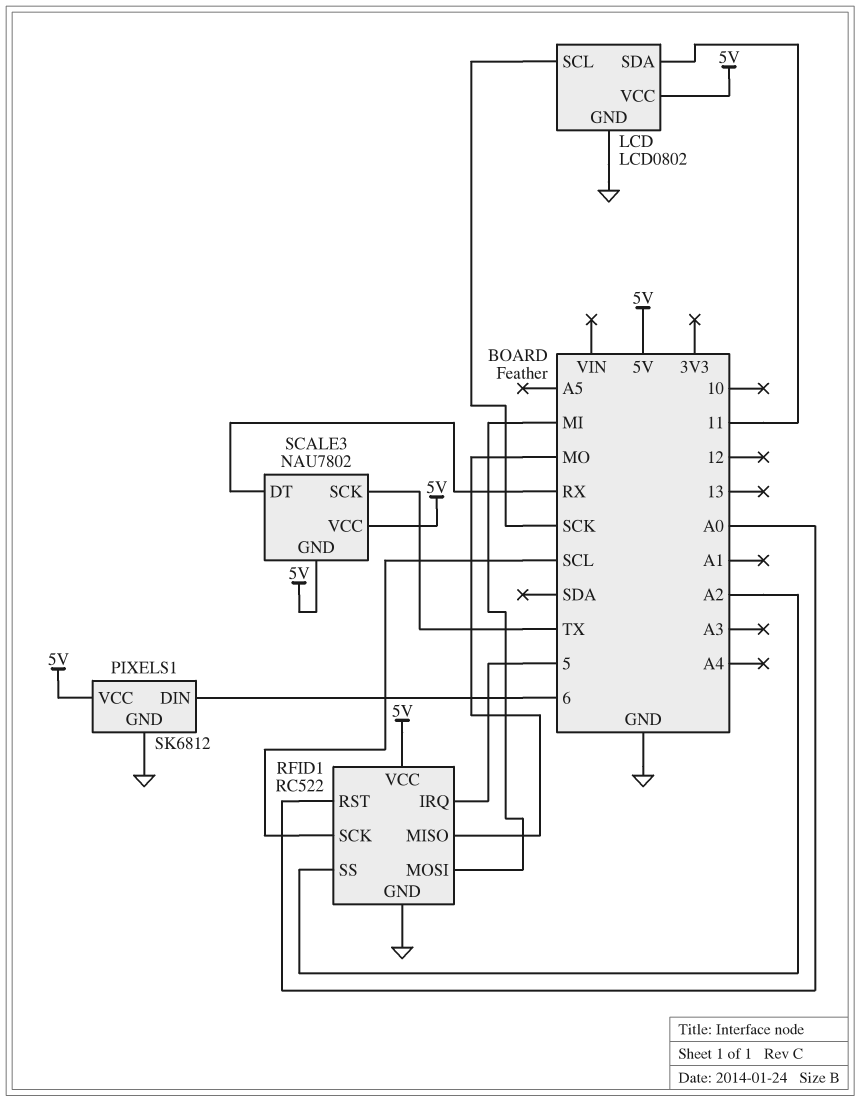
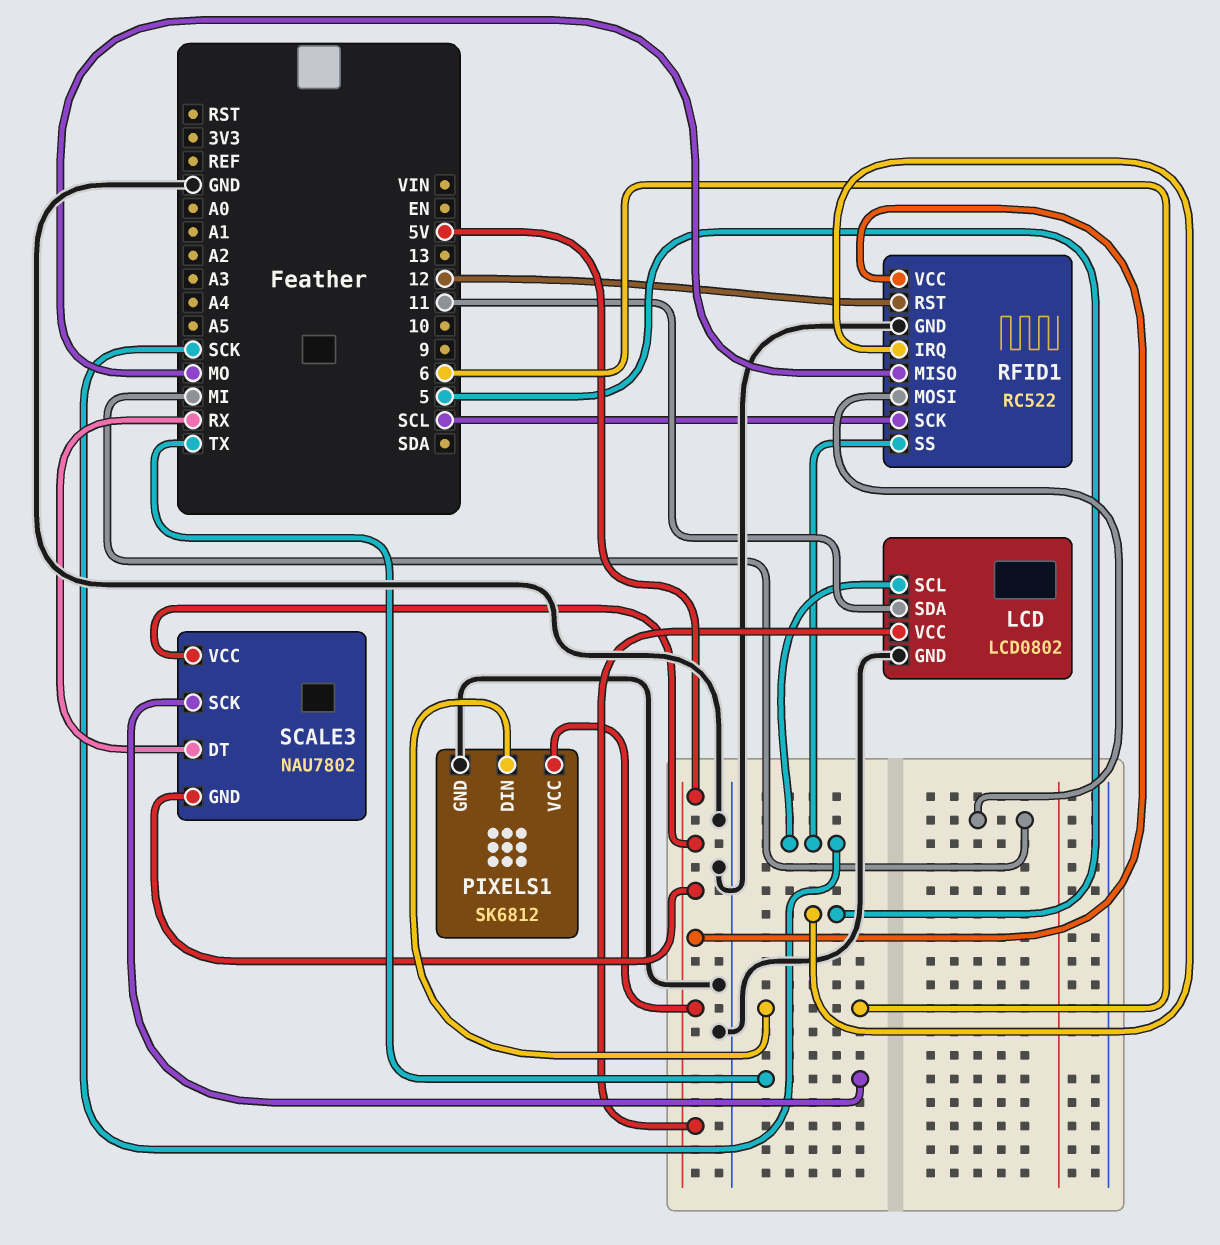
RFID1 pin RST: A0 -> 12
RFID1 pin SS: A2 -> SCK

